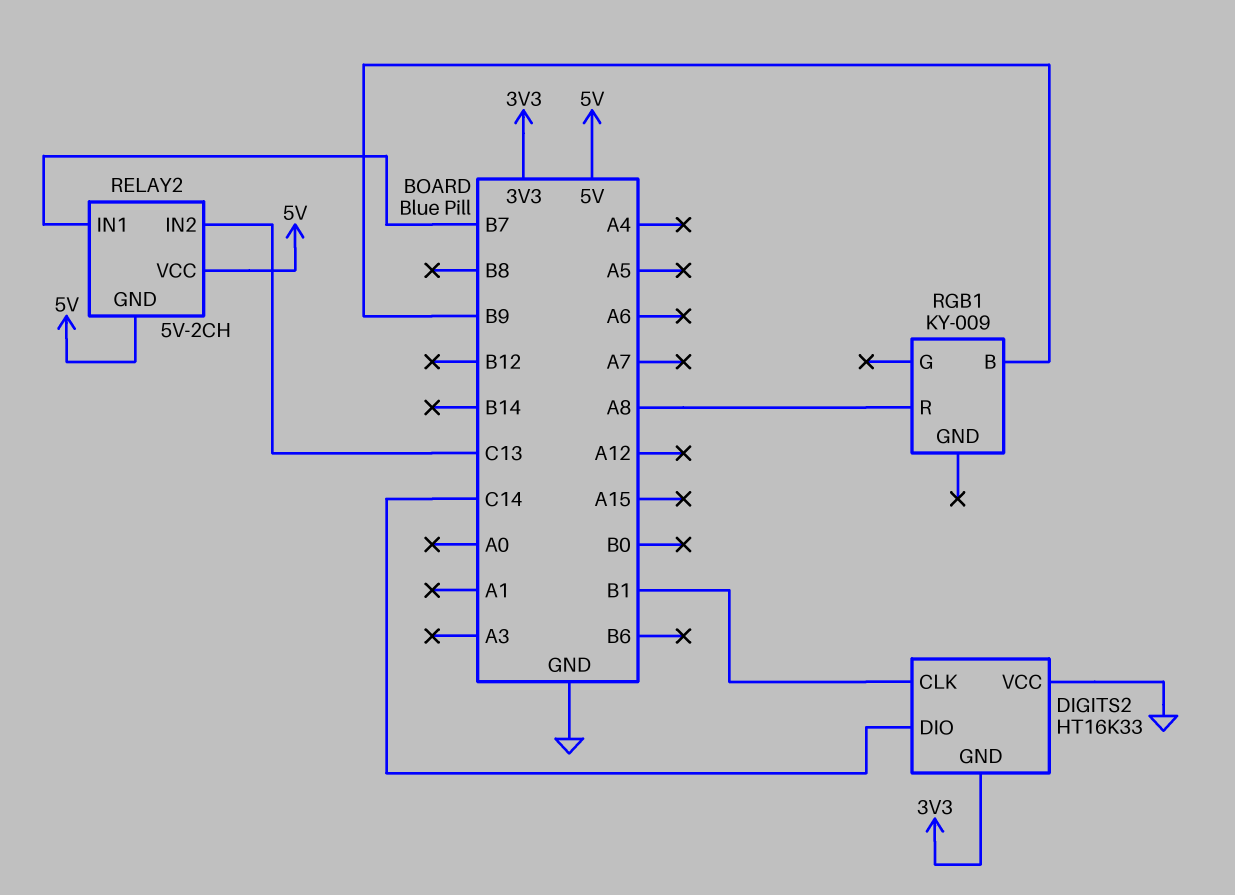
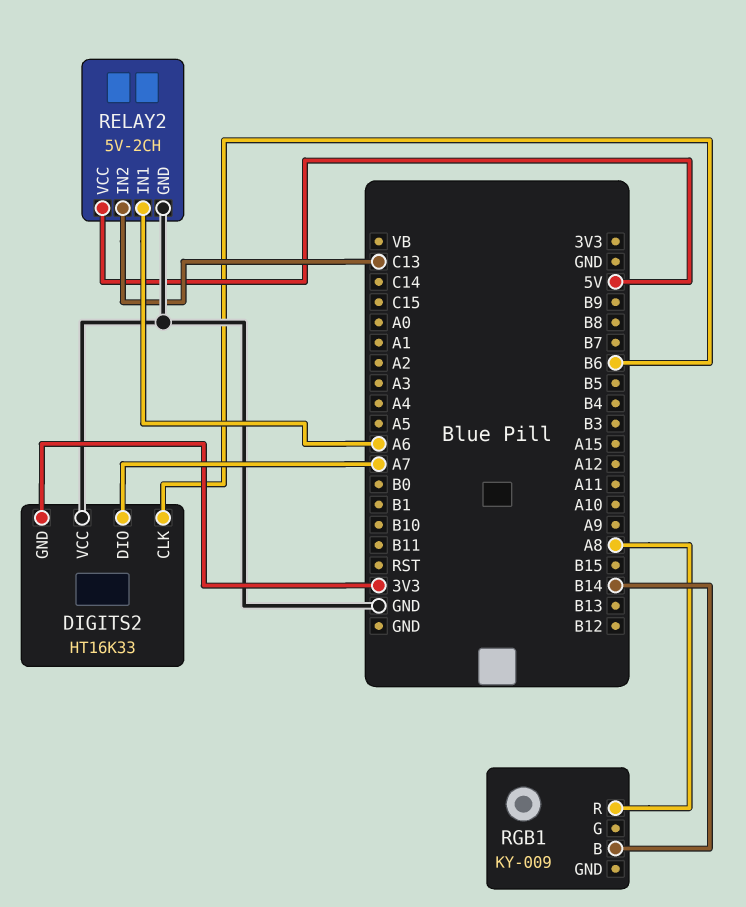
DIGITS2 pin CLK: B1 -> B6
DIGITS2 pin DIO: C14 -> A7
RELAY2 pin GND: 5V -> GND
RELAY2 pin IN1: B7 -> A6
RGB1 pin B: B9 -> B14

